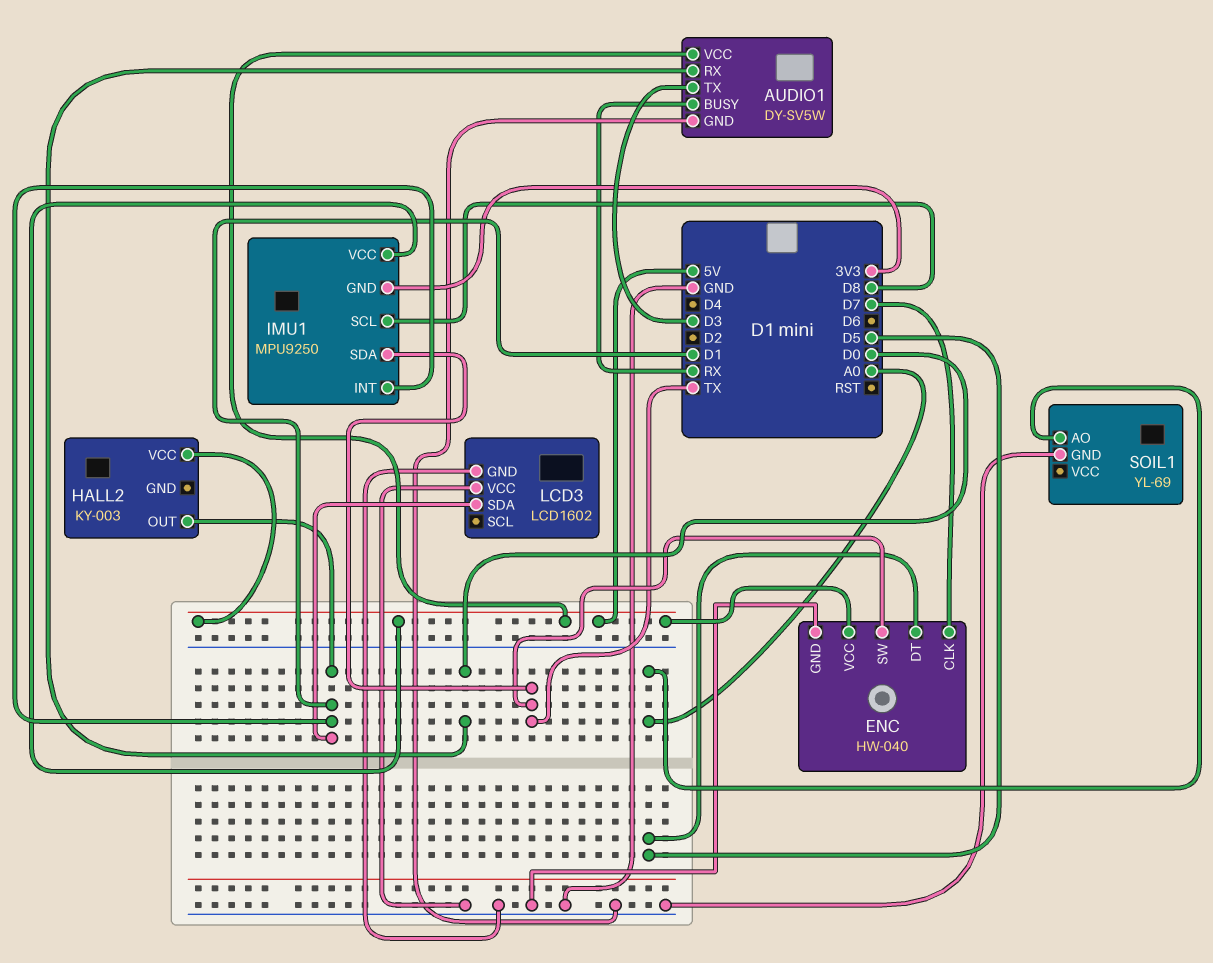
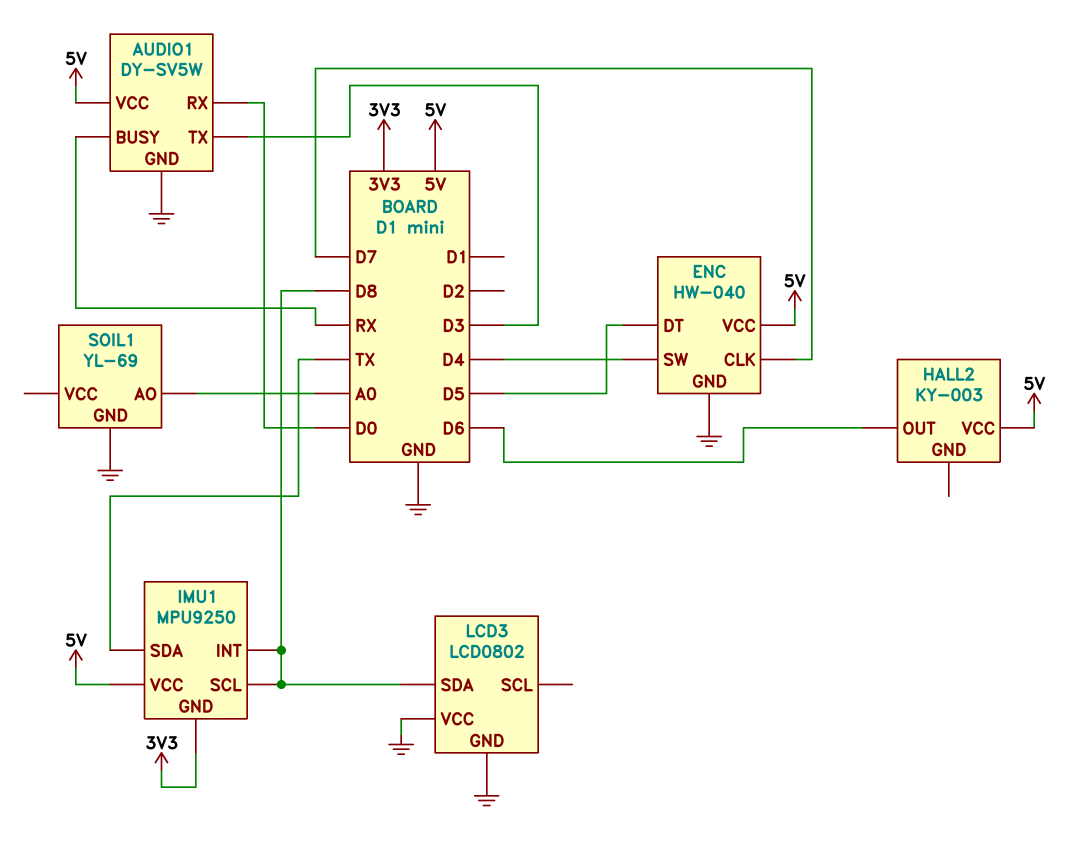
ENC pin SW: TX -> D4
HALL2 pin OUT: D1 -> D6
IMU1 pin INT: D1 -> D8
LCD3: LCD1602 -> LCD0802
LCD3 pin SDA: D1 -> D8

